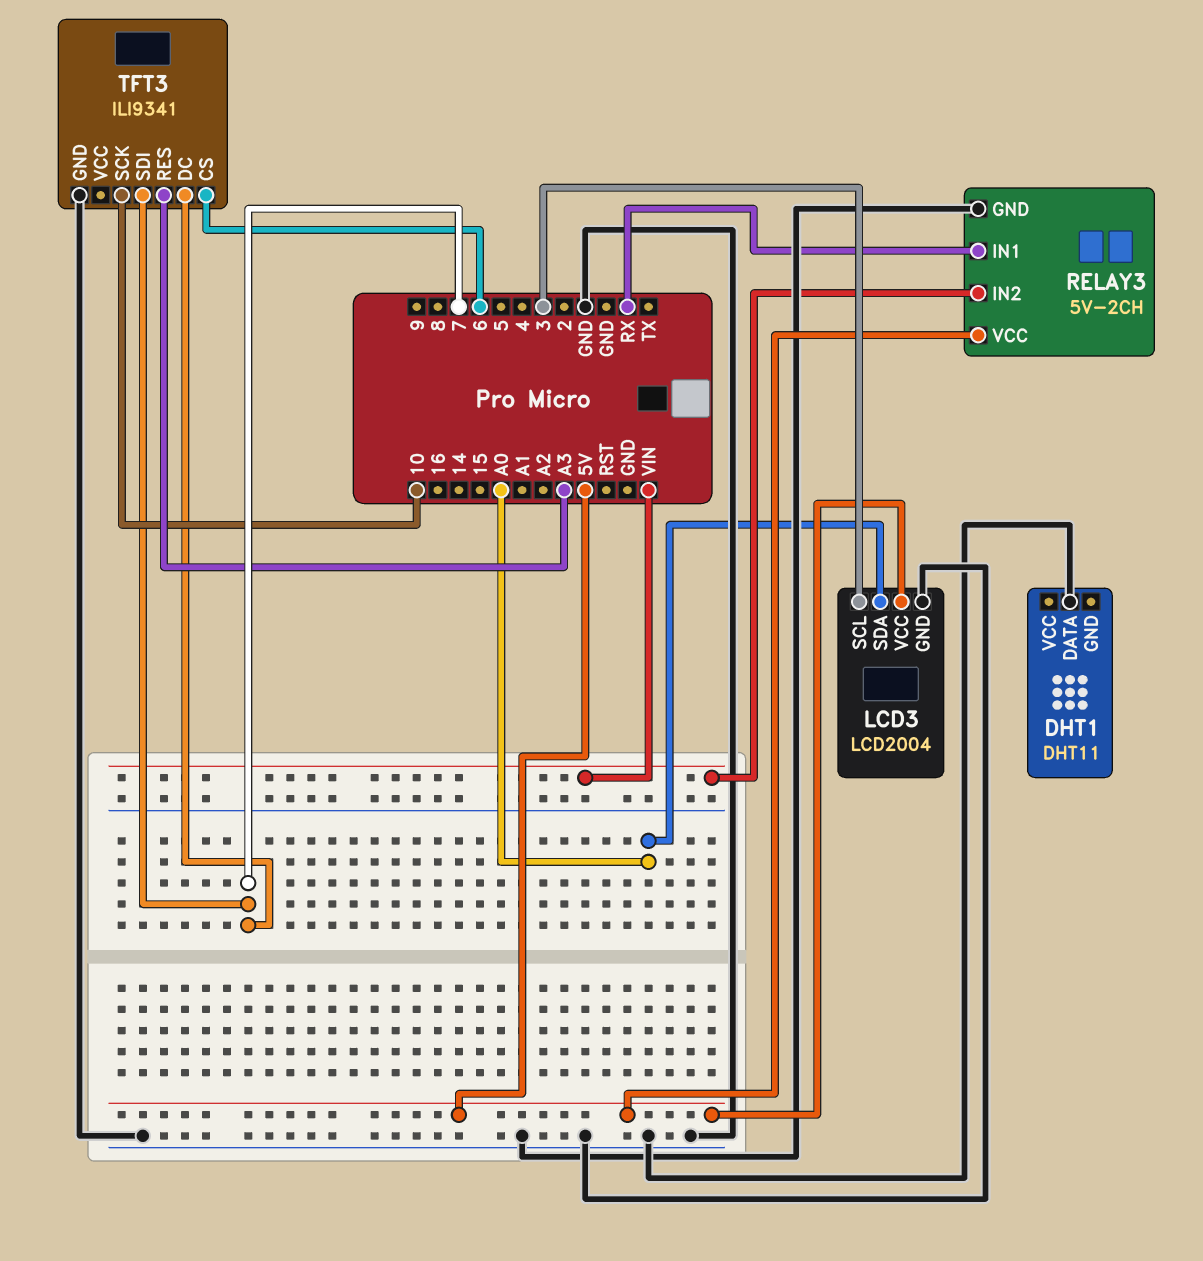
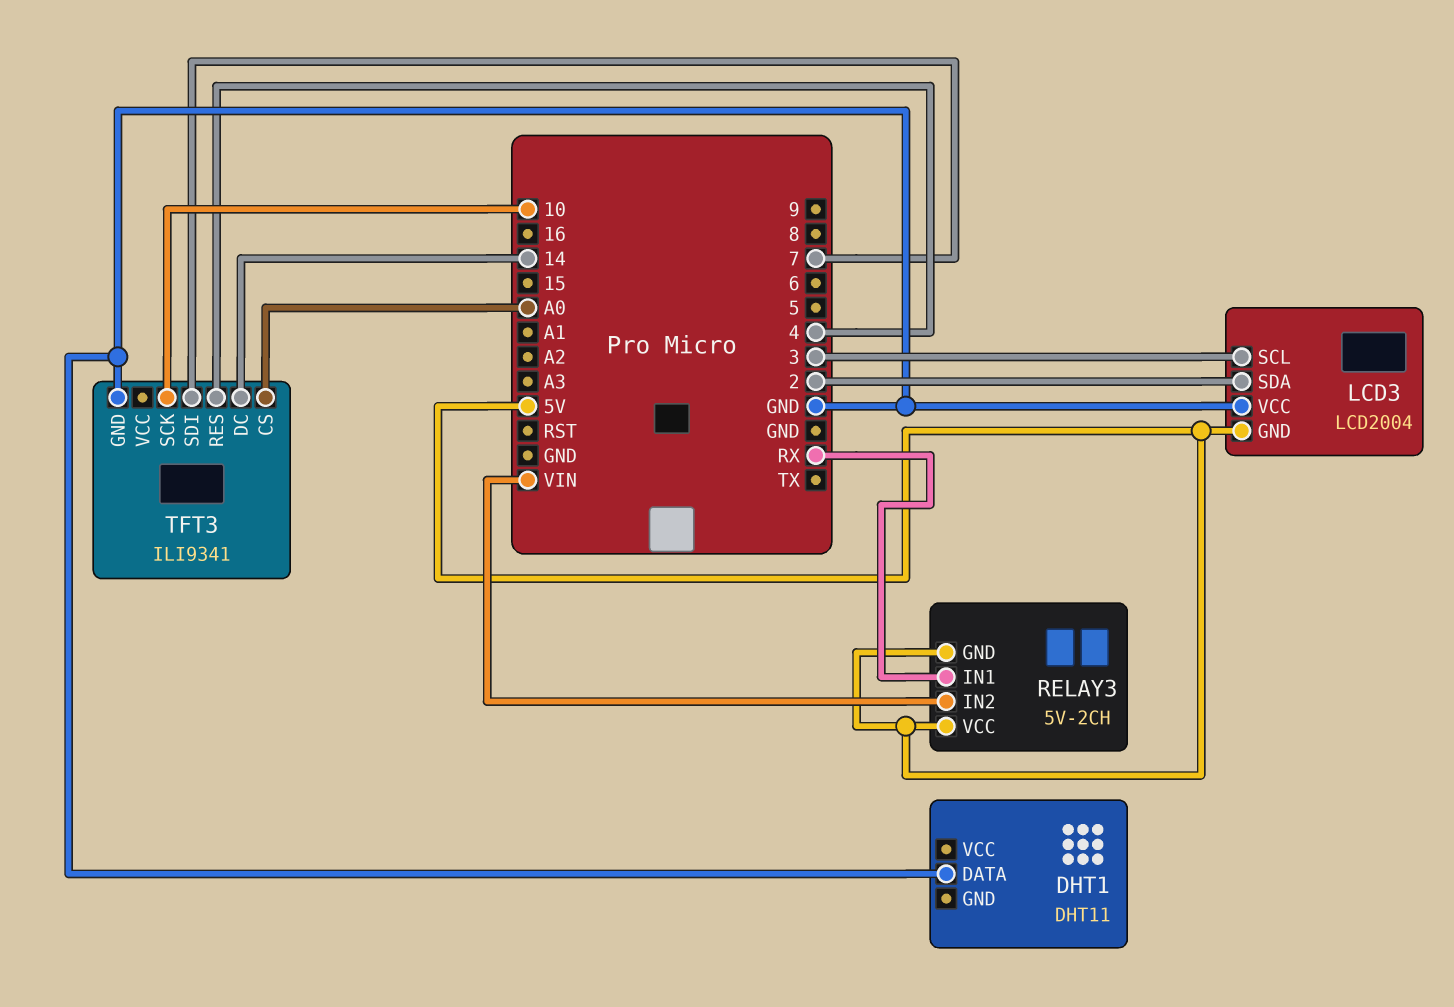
LCD3 pin GND: GND -> 5V
LCD3 pin SDA: A0 -> 2
LCD3 pin VCC: 5V -> GND
RELAY3 pin GND: GND -> 5V
TFT3 pin CS: 6 -> A0
TFT3 pin DC: 7 -> 14
TFT3 pin RES: A3 -> 4

